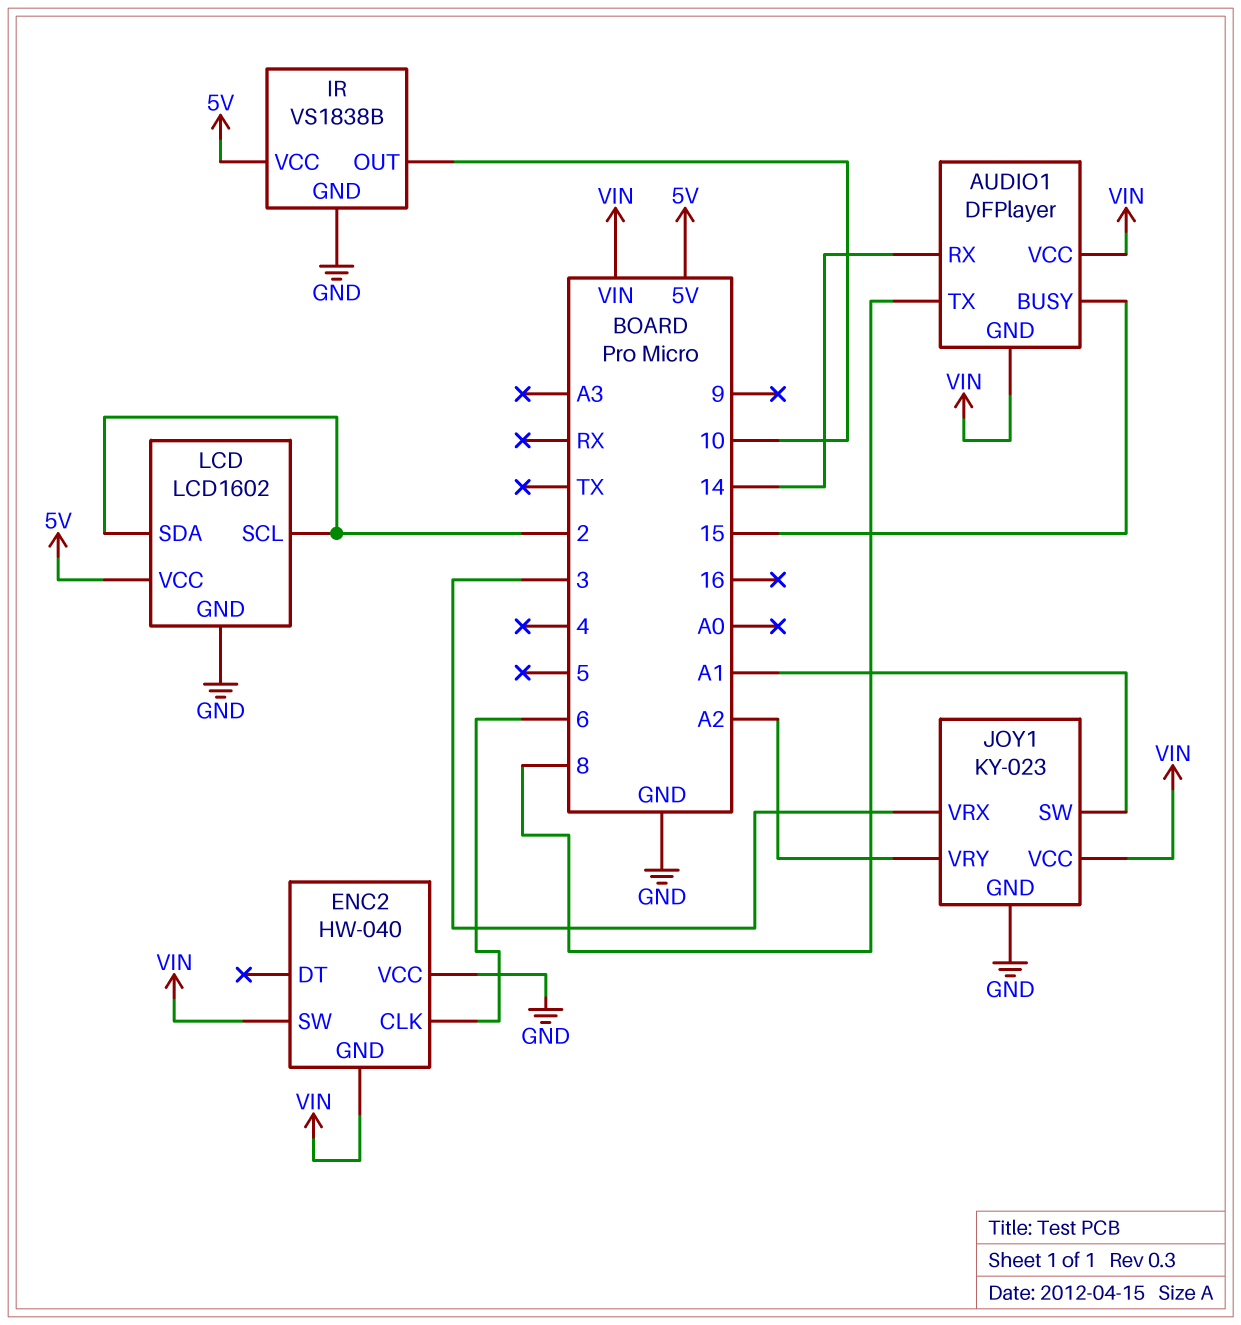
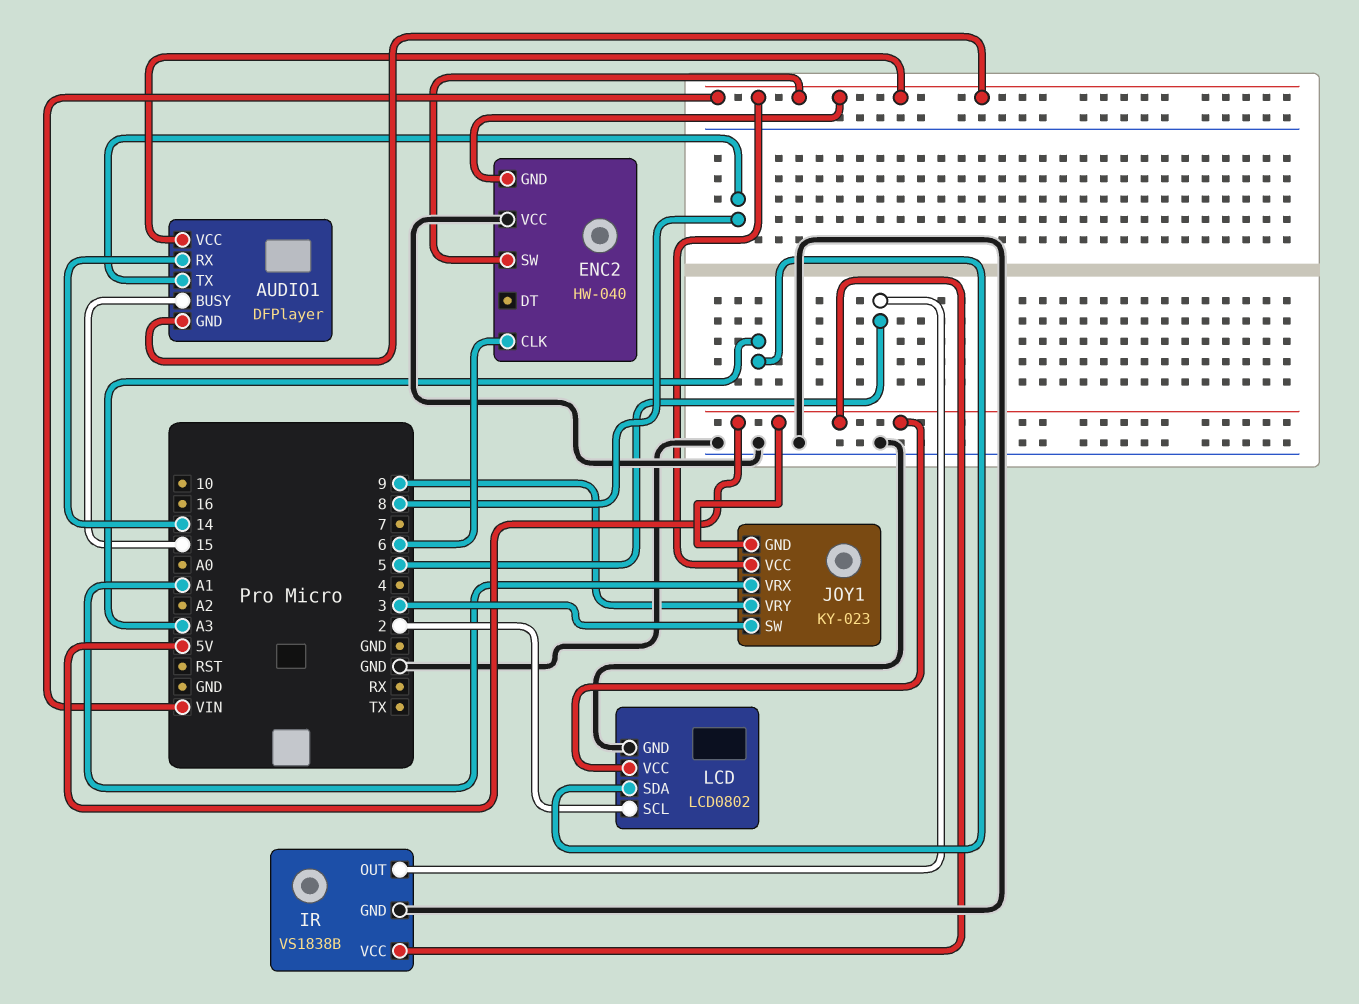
IR pin OUT: 10 -> 5
JOY1 pin GND: GND -> 5V
JOY1 pin SW: A1 -> 3
JOY1 pin VRX: 3 -> A1
JOY1 pin VRY: A2 -> 9
LCD: LCD1602 -> LCD0802
LCD pin SDA: 2 -> A3

